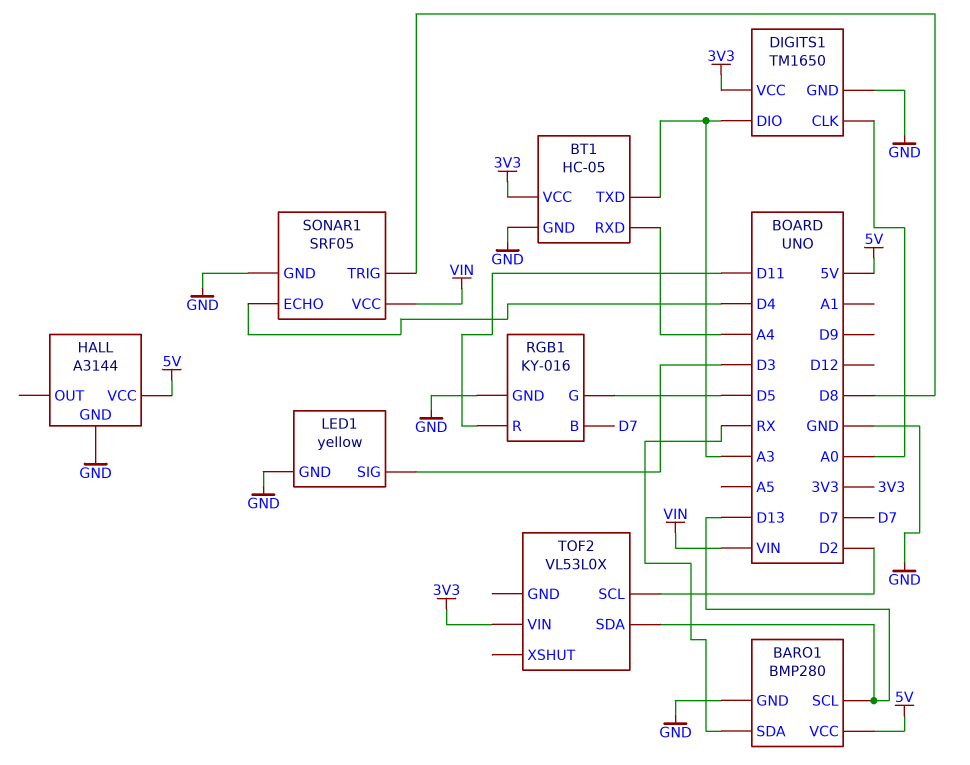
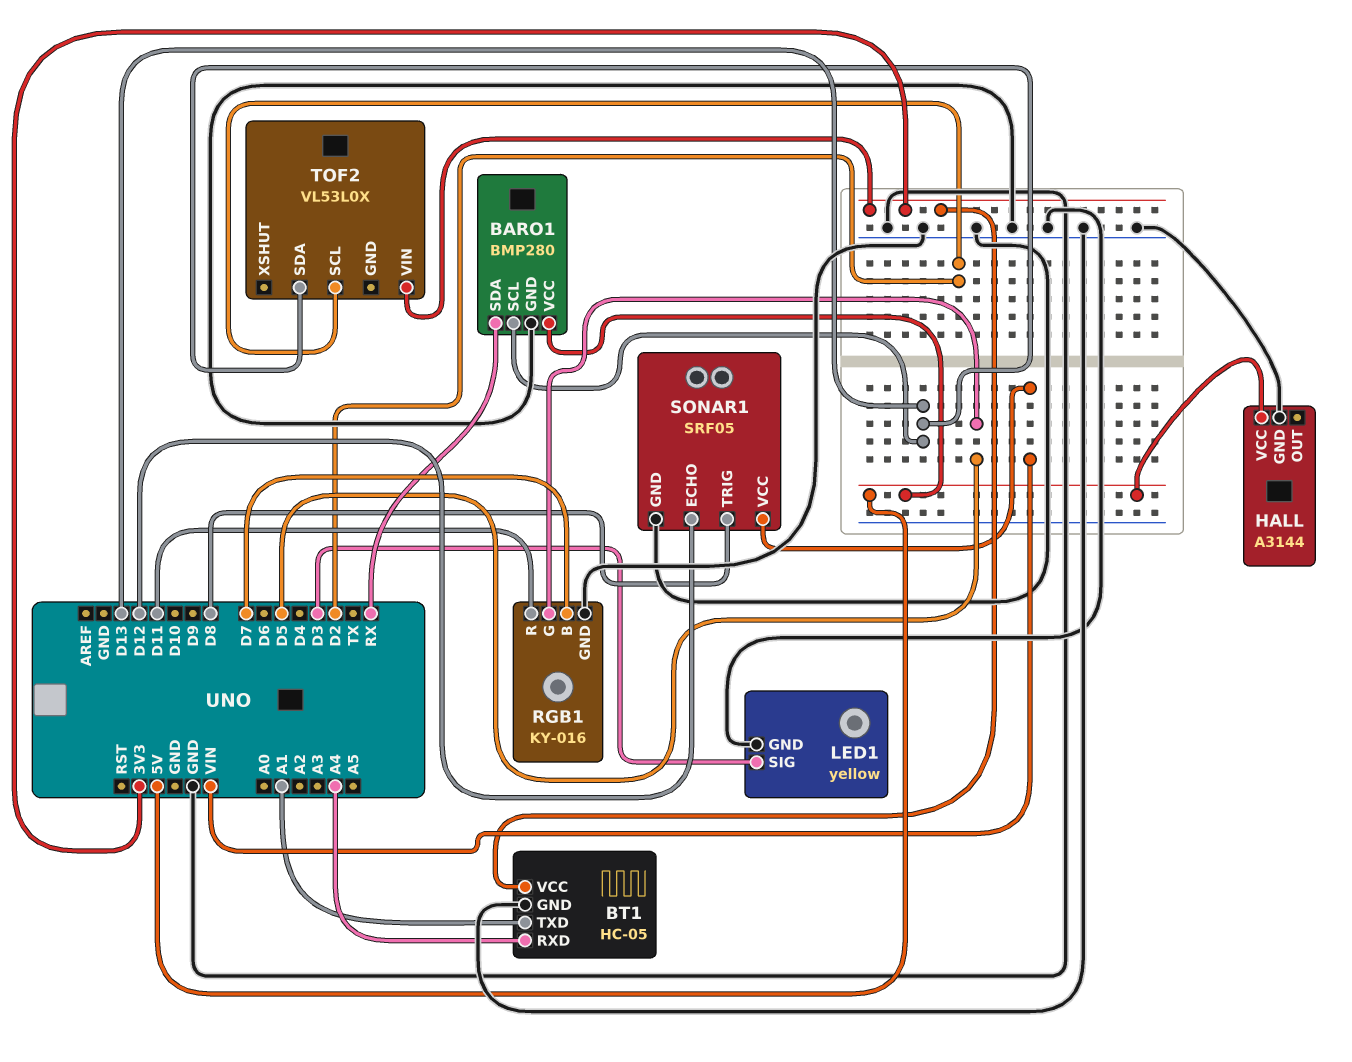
BT1 pin TXD: A3 -> A1
DIGITS1: TM1650 -> none
DIGITS1 pin CLK: A0 -> none
DIGITS1 pin DIO: A3 -> none
DIGITS1 pin GND: GND -> none
DIGITS1 pin VCC: 3V3 -> none
SONAR1 pin ECHO: D4 -> D12

